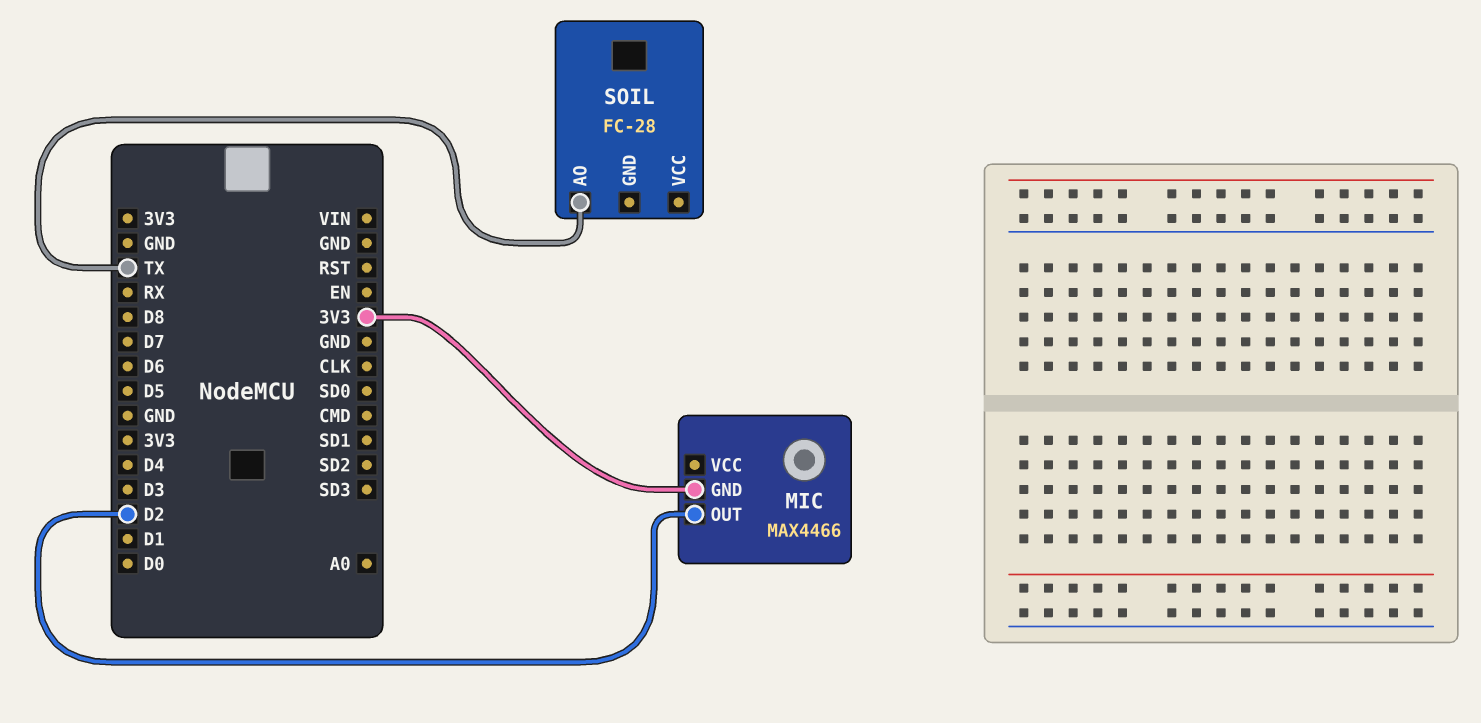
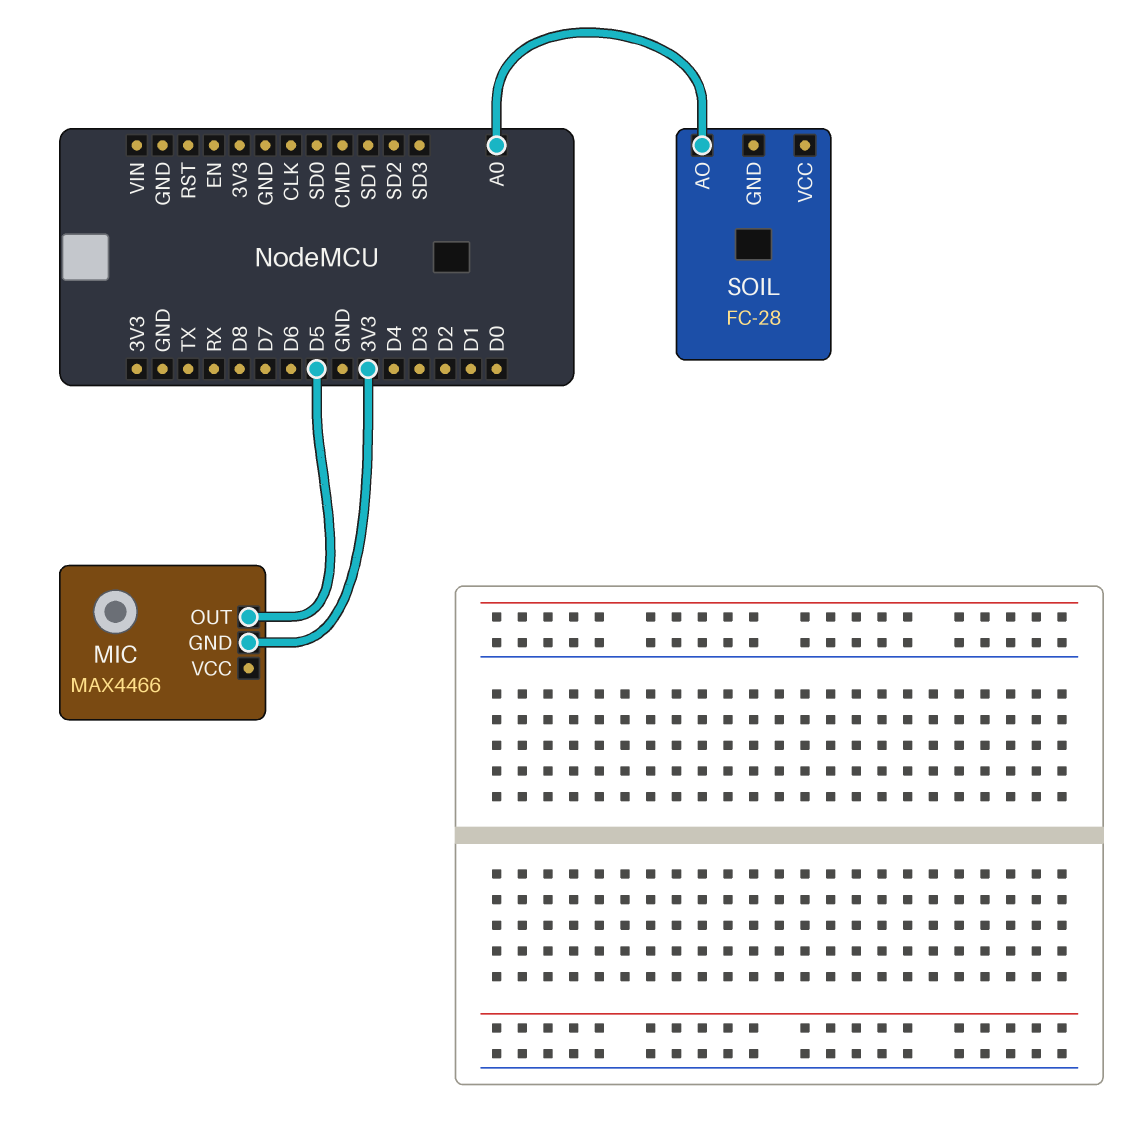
MIC pin OUT: D2 -> D5
SOIL pin AO: TX -> A0

